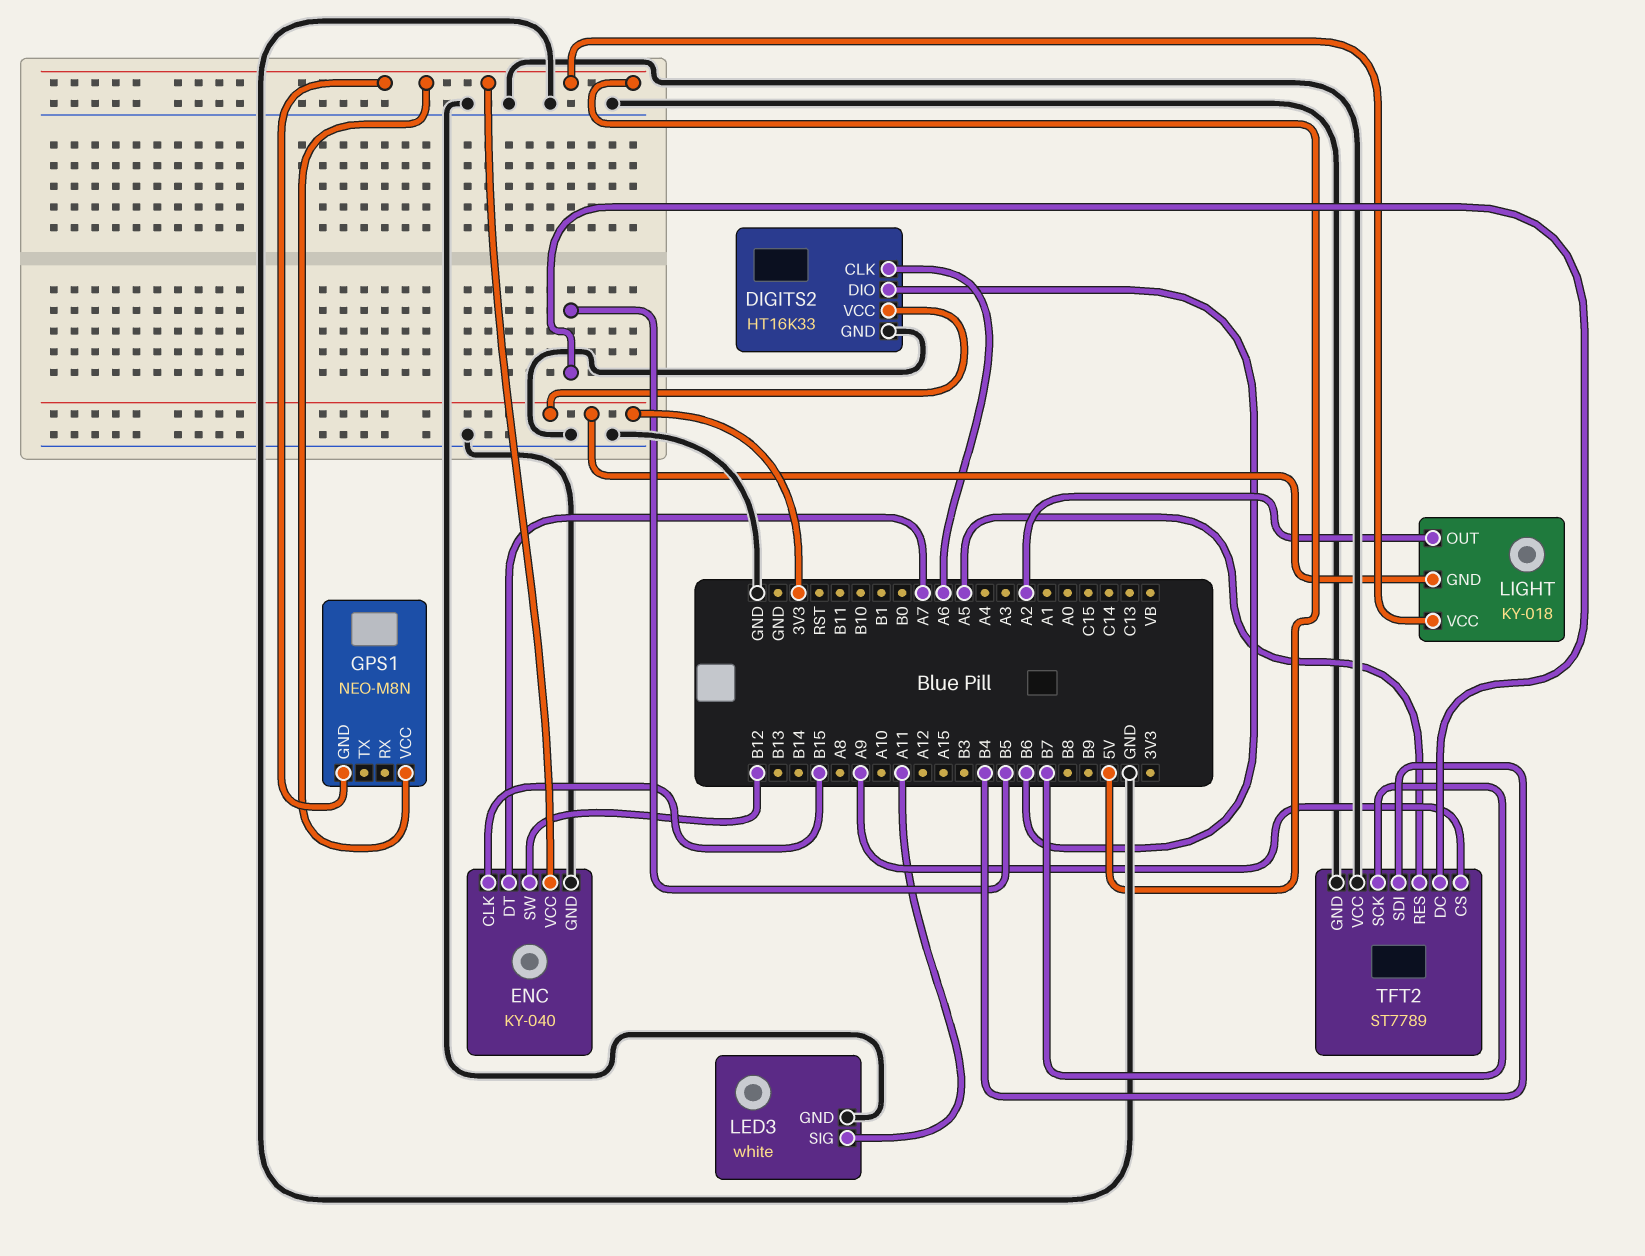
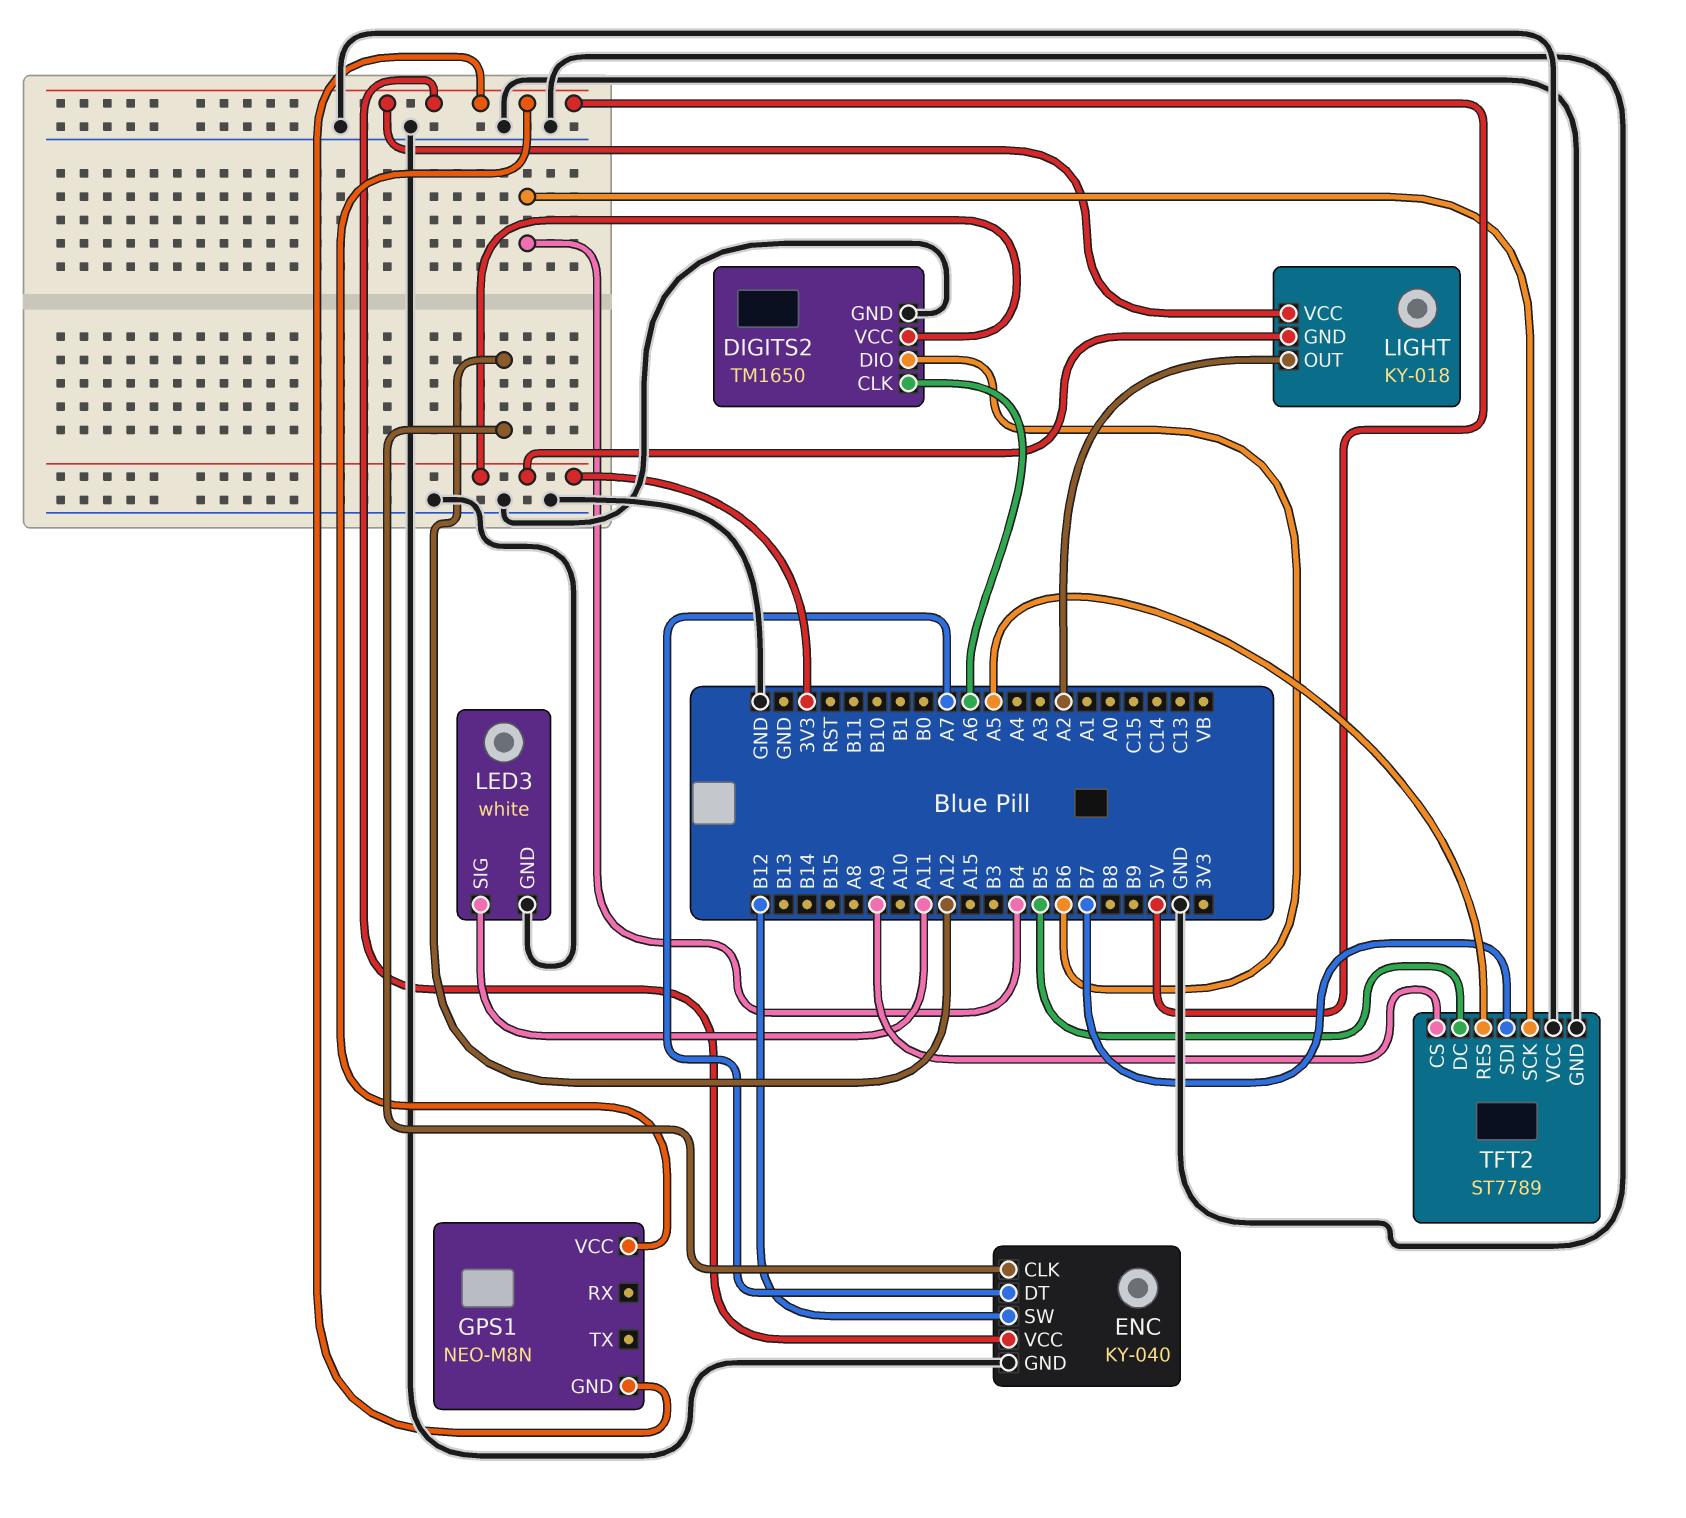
DIGITS2: HT16K33 -> TM1650
ENC pin CLK: B15 -> A12
TFT2 pin SCK: B7 -> B4
TFT2 pin SDI: B4 -> B7

